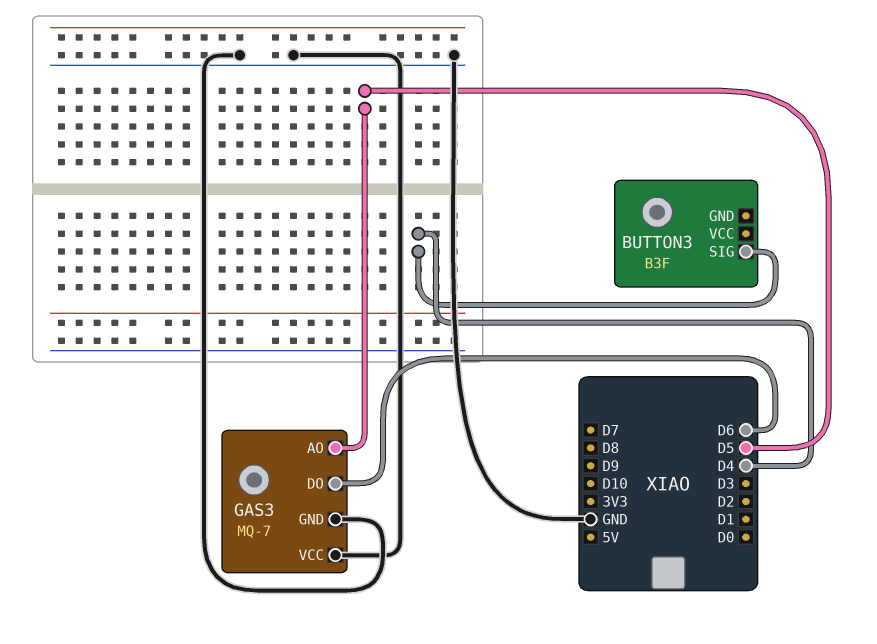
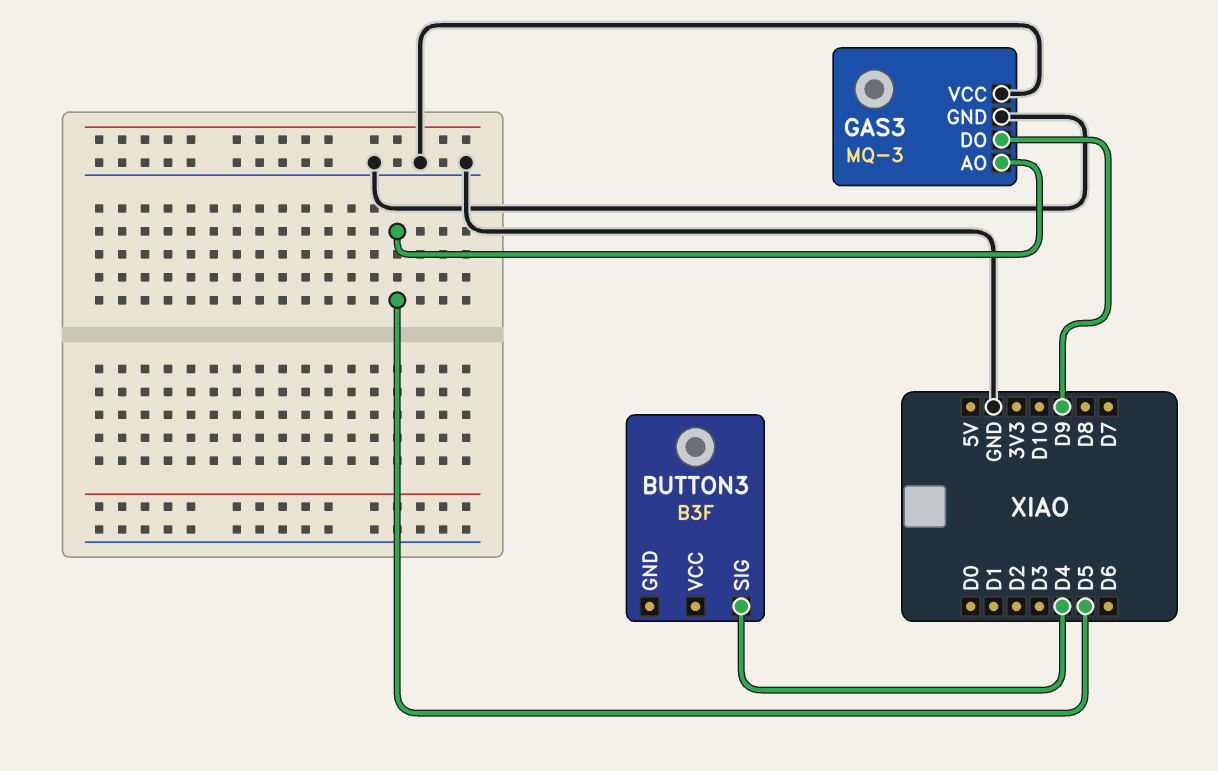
GAS3: MQ-7 -> MQ-3
GAS3 pin DO: D6 -> D9

